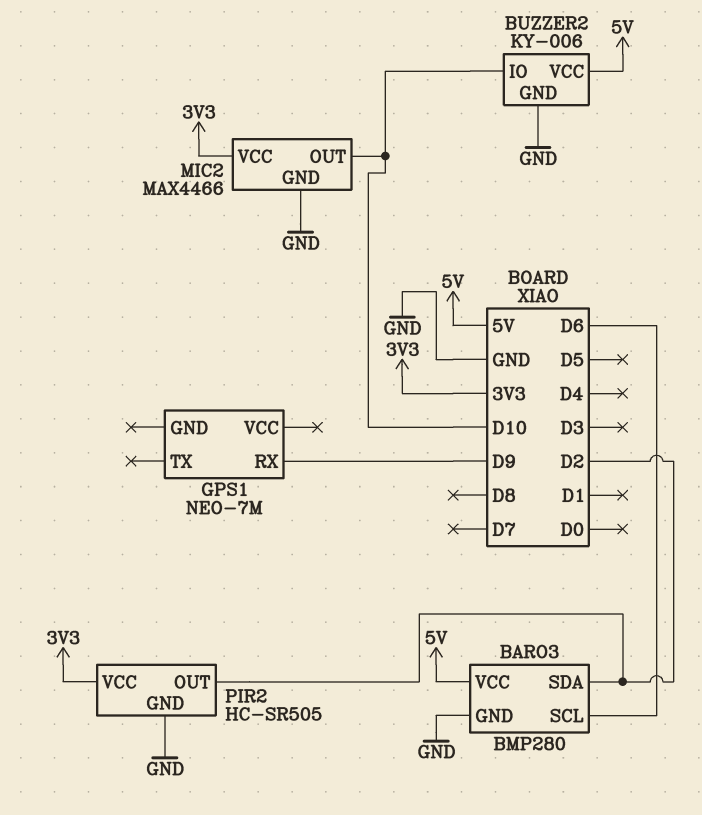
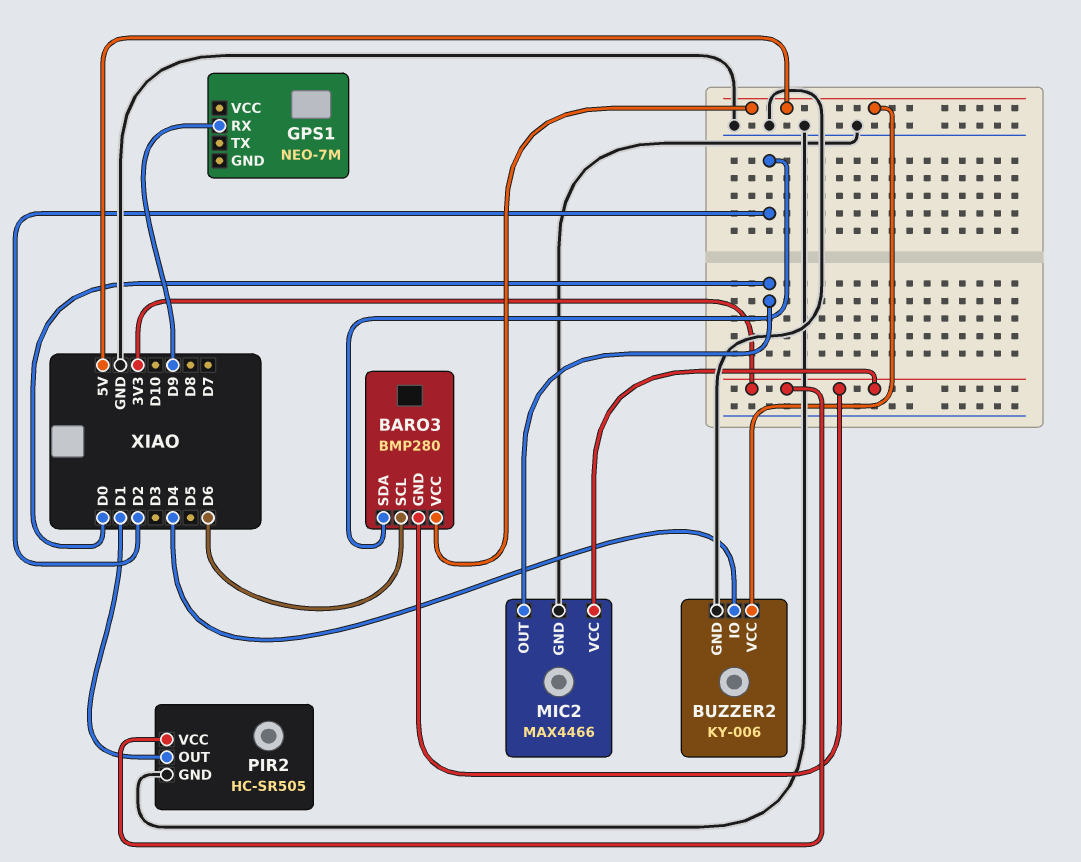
BARO3 pin GND: GND -> 3V3
BUZZER2 pin IO: D10 -> D4
MIC2 pin OUT: D10 -> D0
PIR2 pin OUT: D2 -> D1

